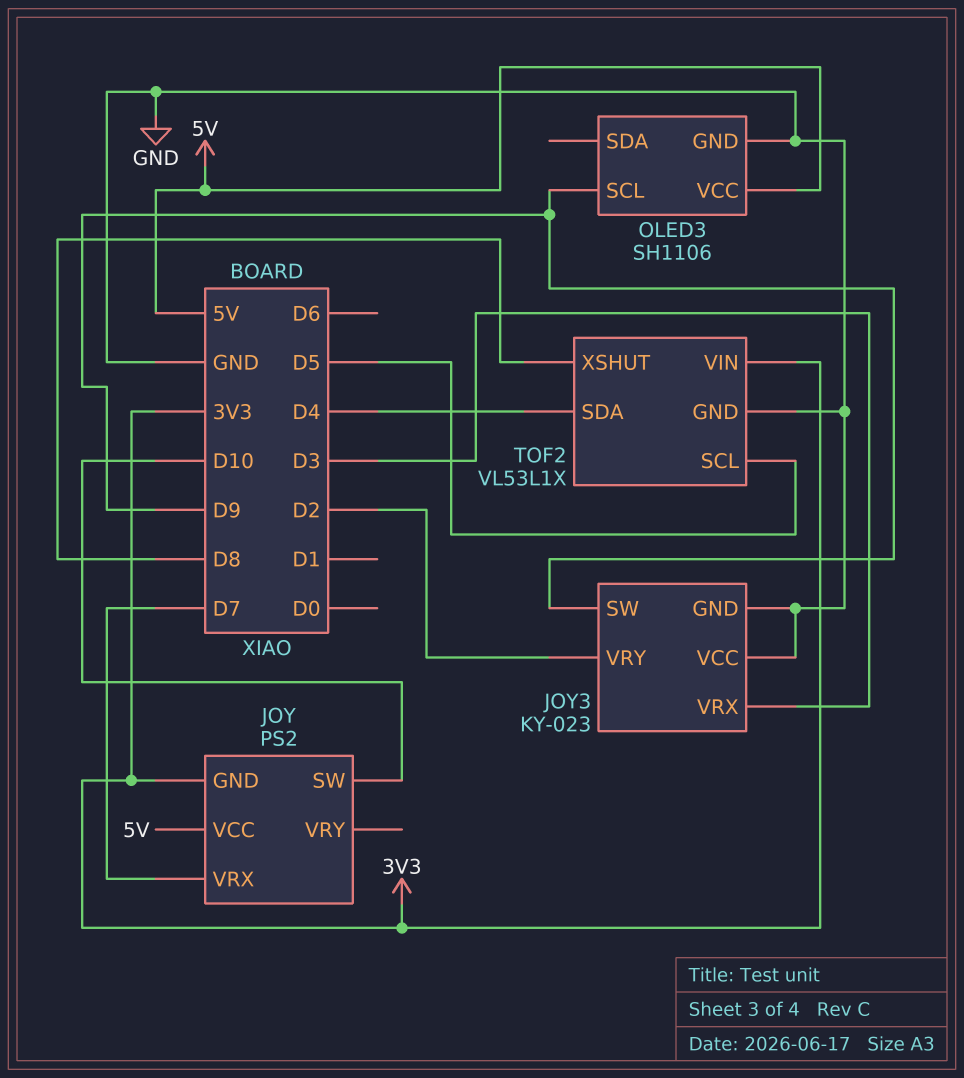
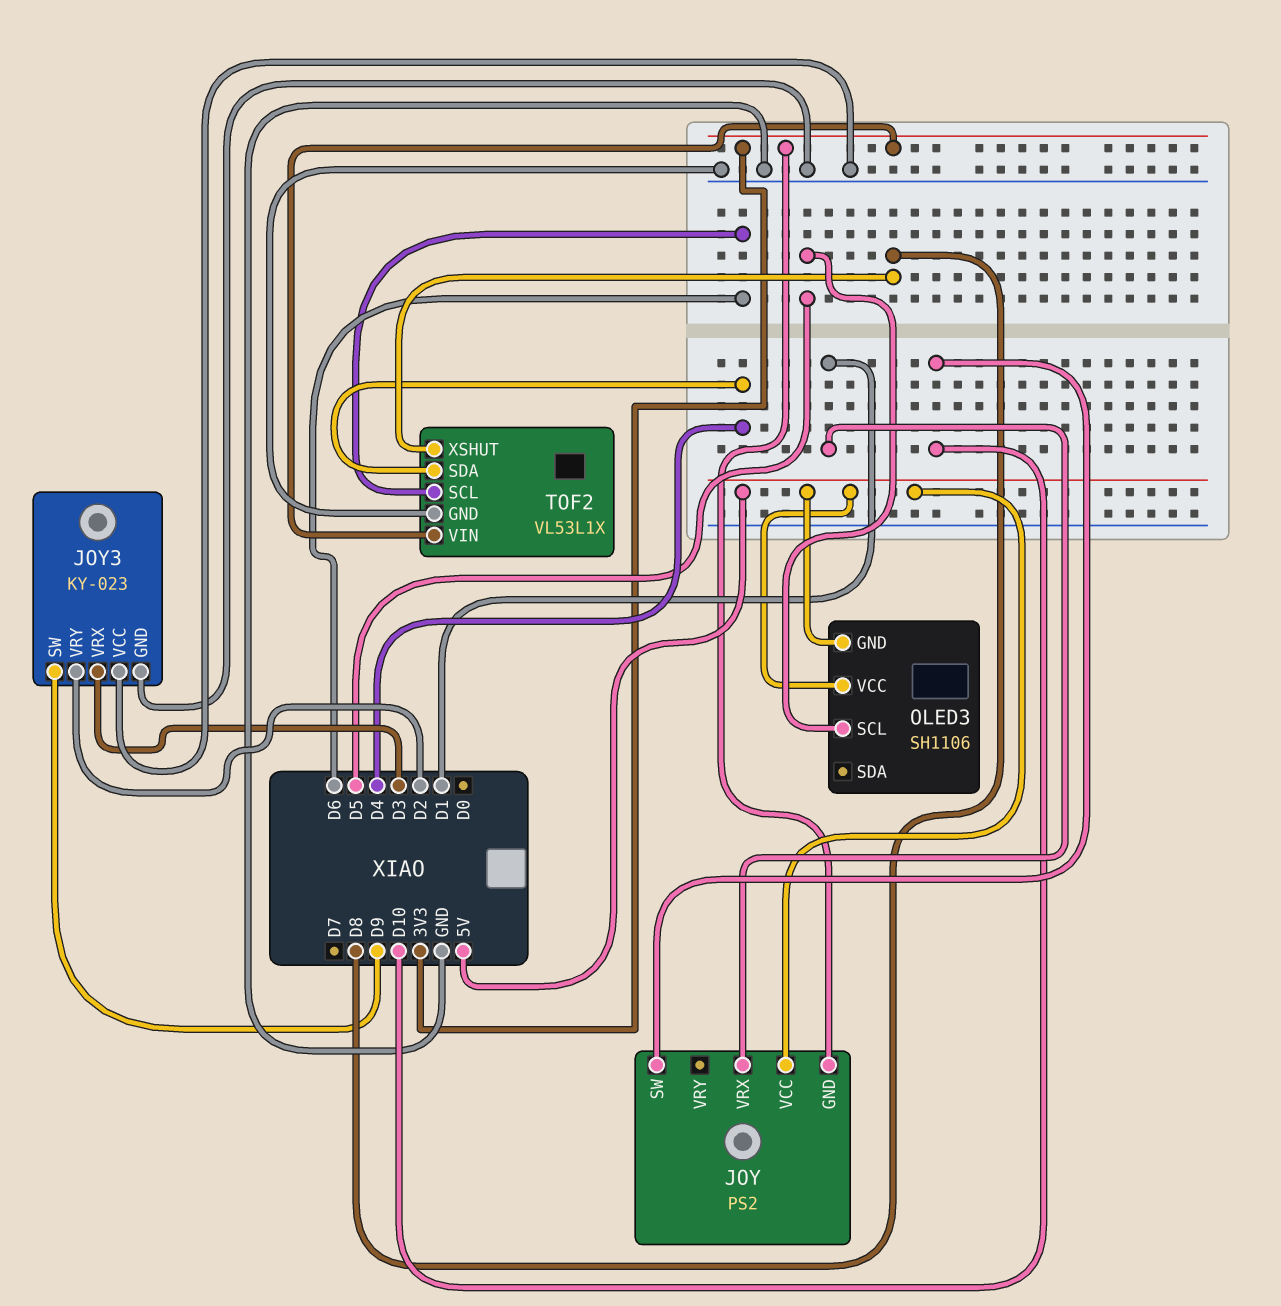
JOY pin VRX: D7 -> D1
OLED3 pin GND: GND -> 5V
OLED3 pin SCL: D9 -> D5
TOF2 pin SCL: D5 -> D6

